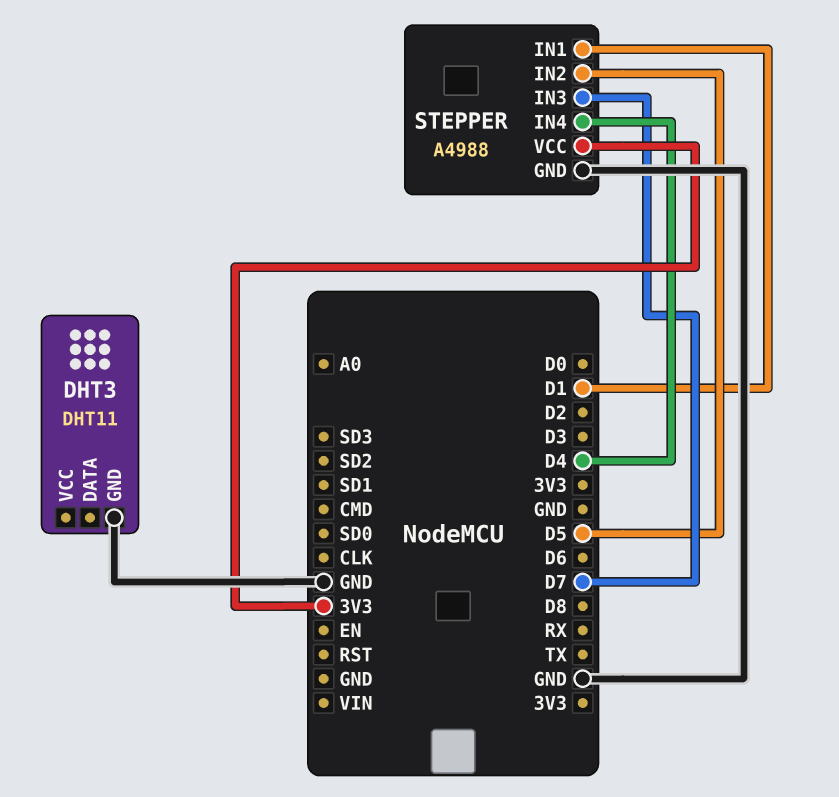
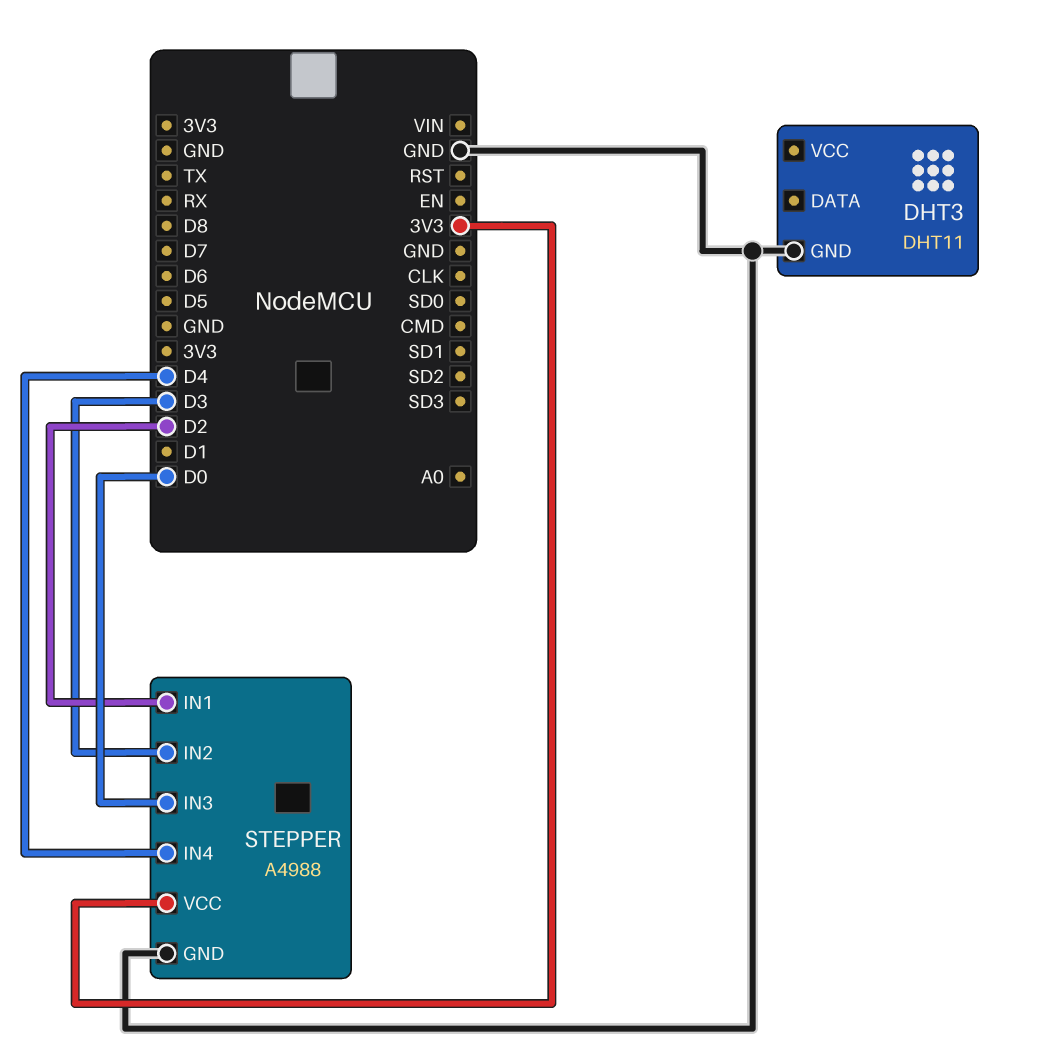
STEPPER pin IN1: D1 -> D2
STEPPER pin IN2: D5 -> D3
STEPPER pin IN3: D7 -> D0

